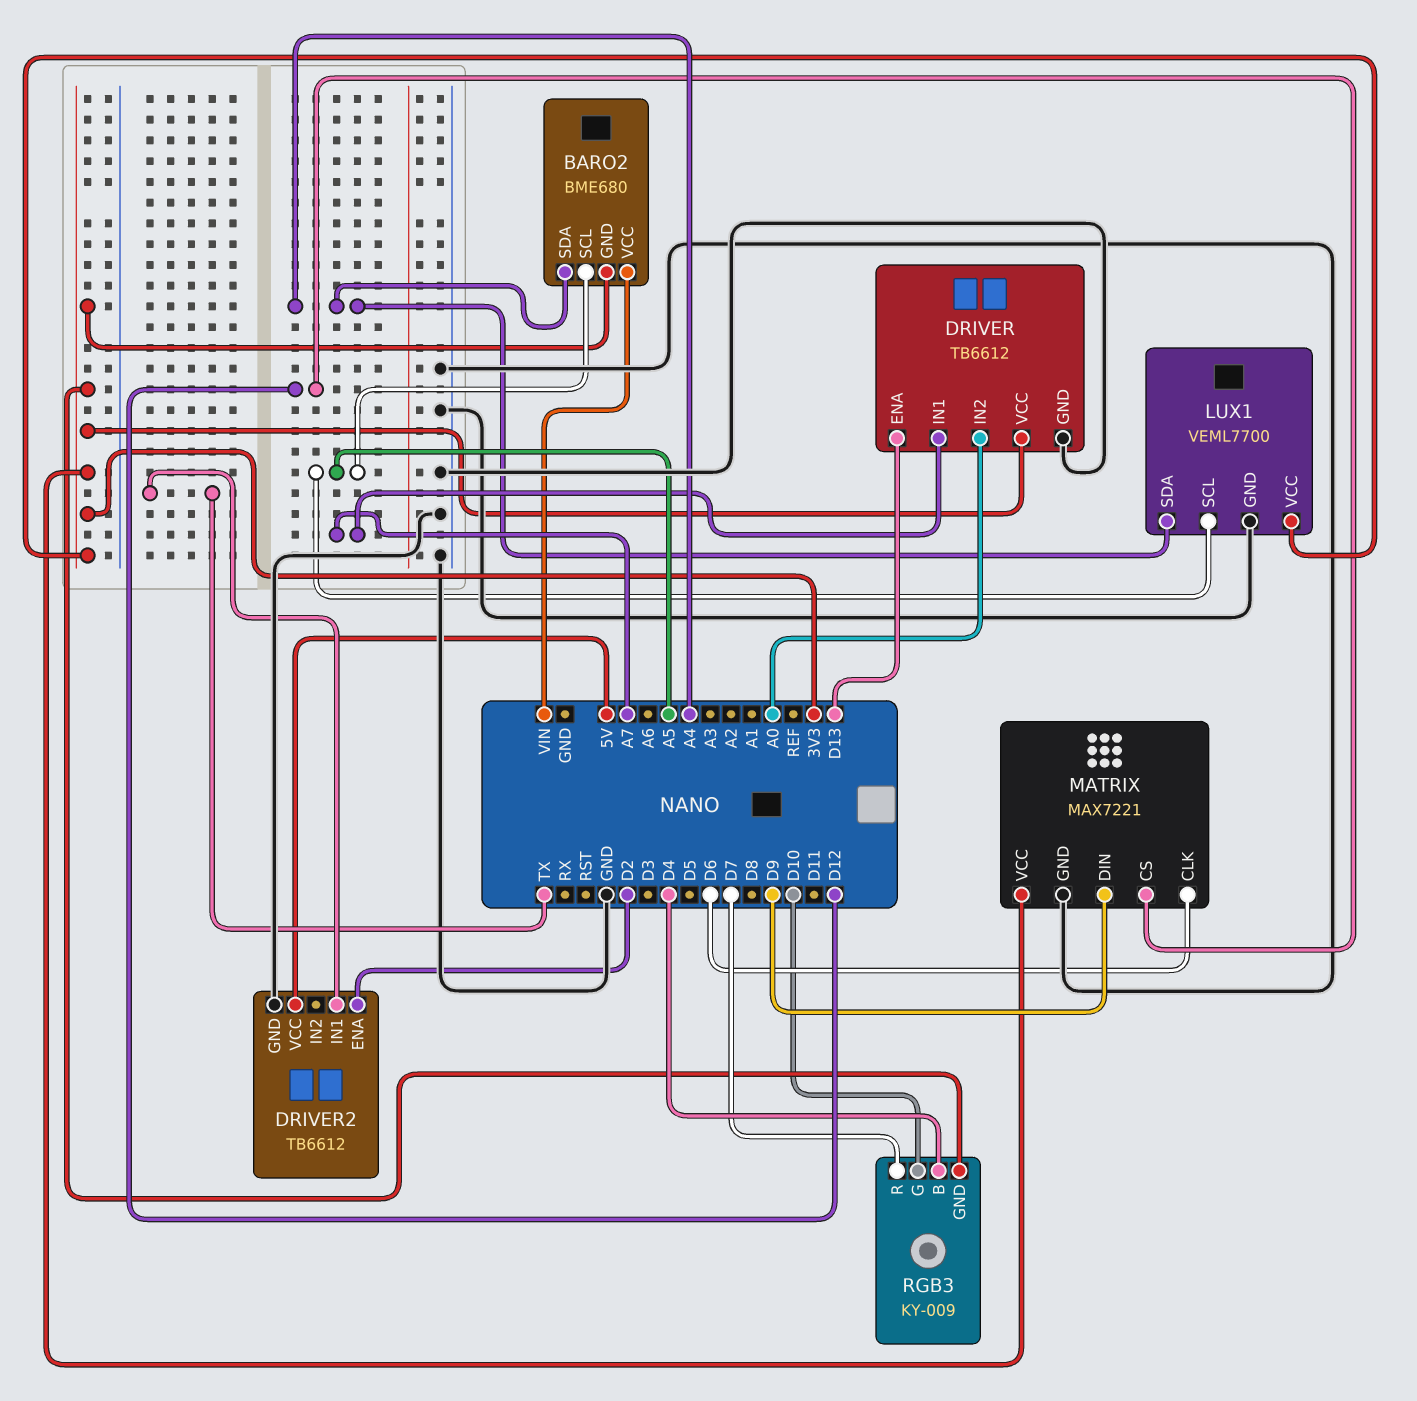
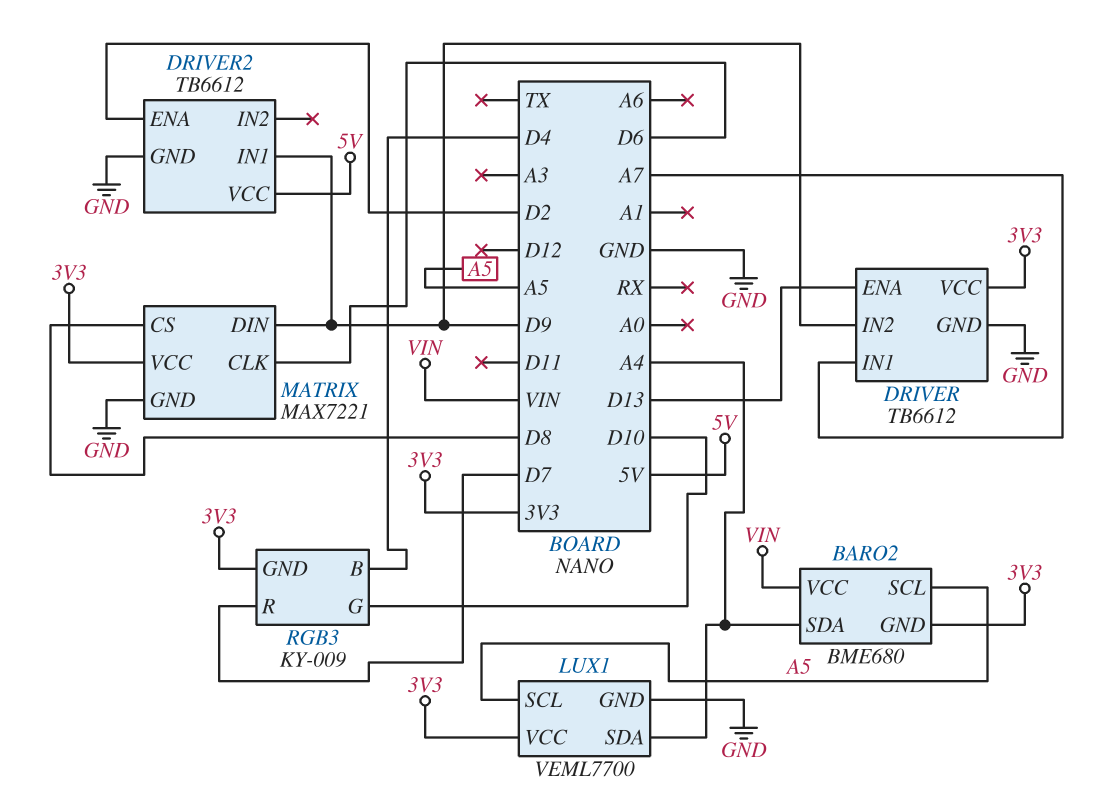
DRIVER pin IN2: A0 -> D9
DRIVER2 pin IN1: TX -> D9
MATRIX pin CS: D12 -> D8

